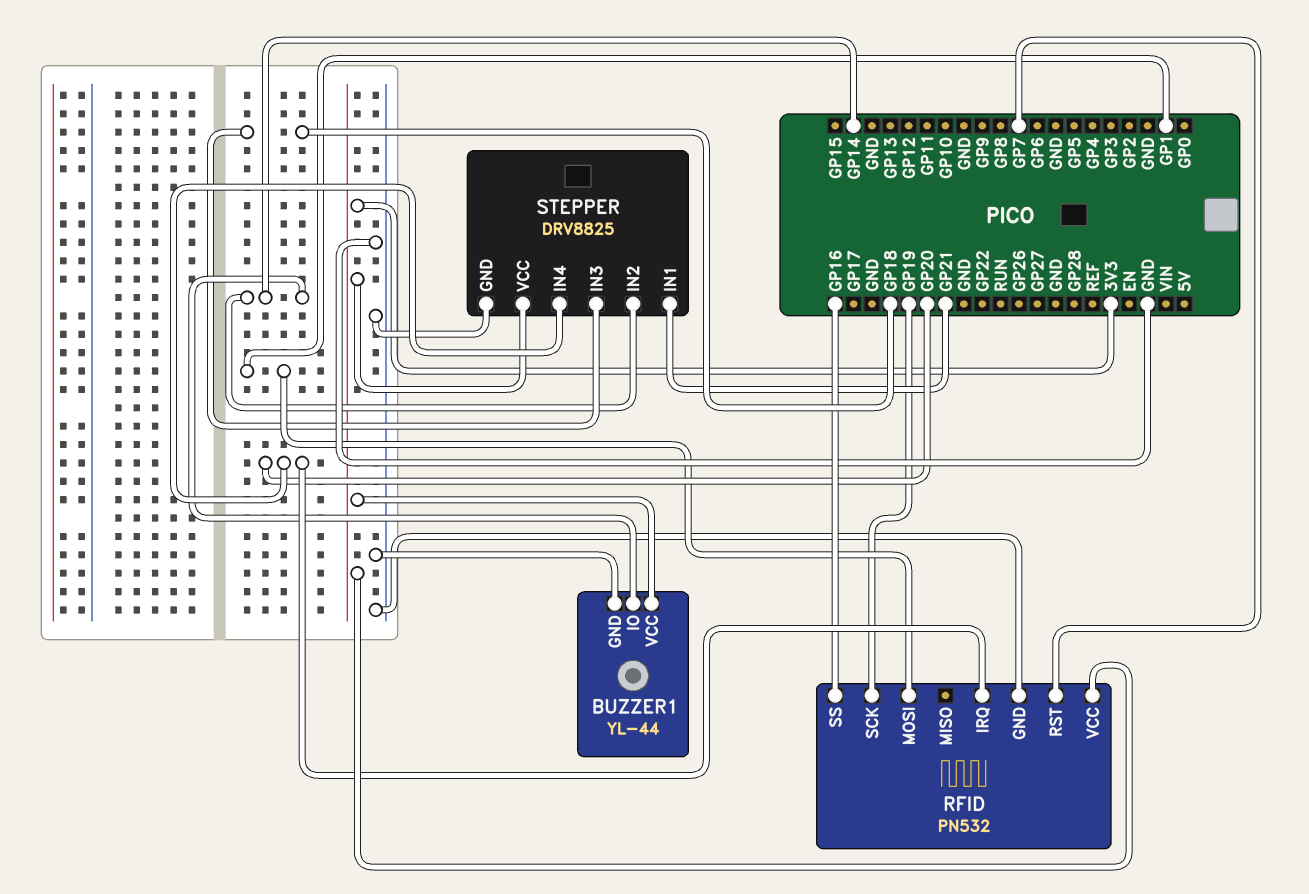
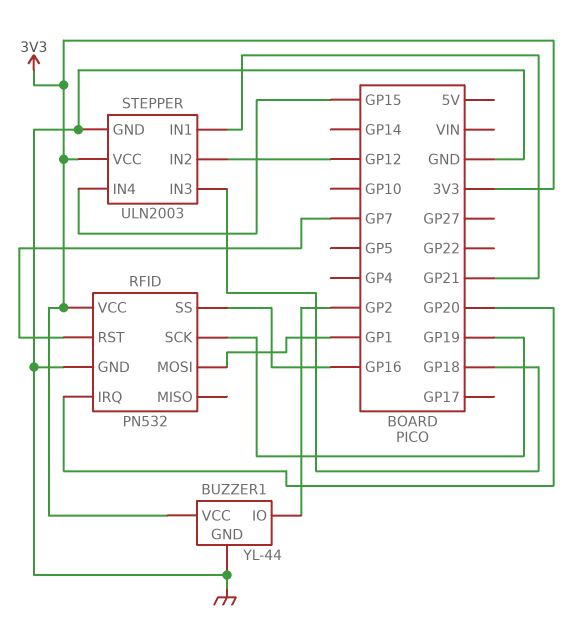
BUZZER1 pin IO: GP14 -> GP2
STEPPER: DRV8825 -> ULN2003
STEPPER pin IN2: GP14 -> GP12
STEPPER pin IN4: GP20 -> GP15

